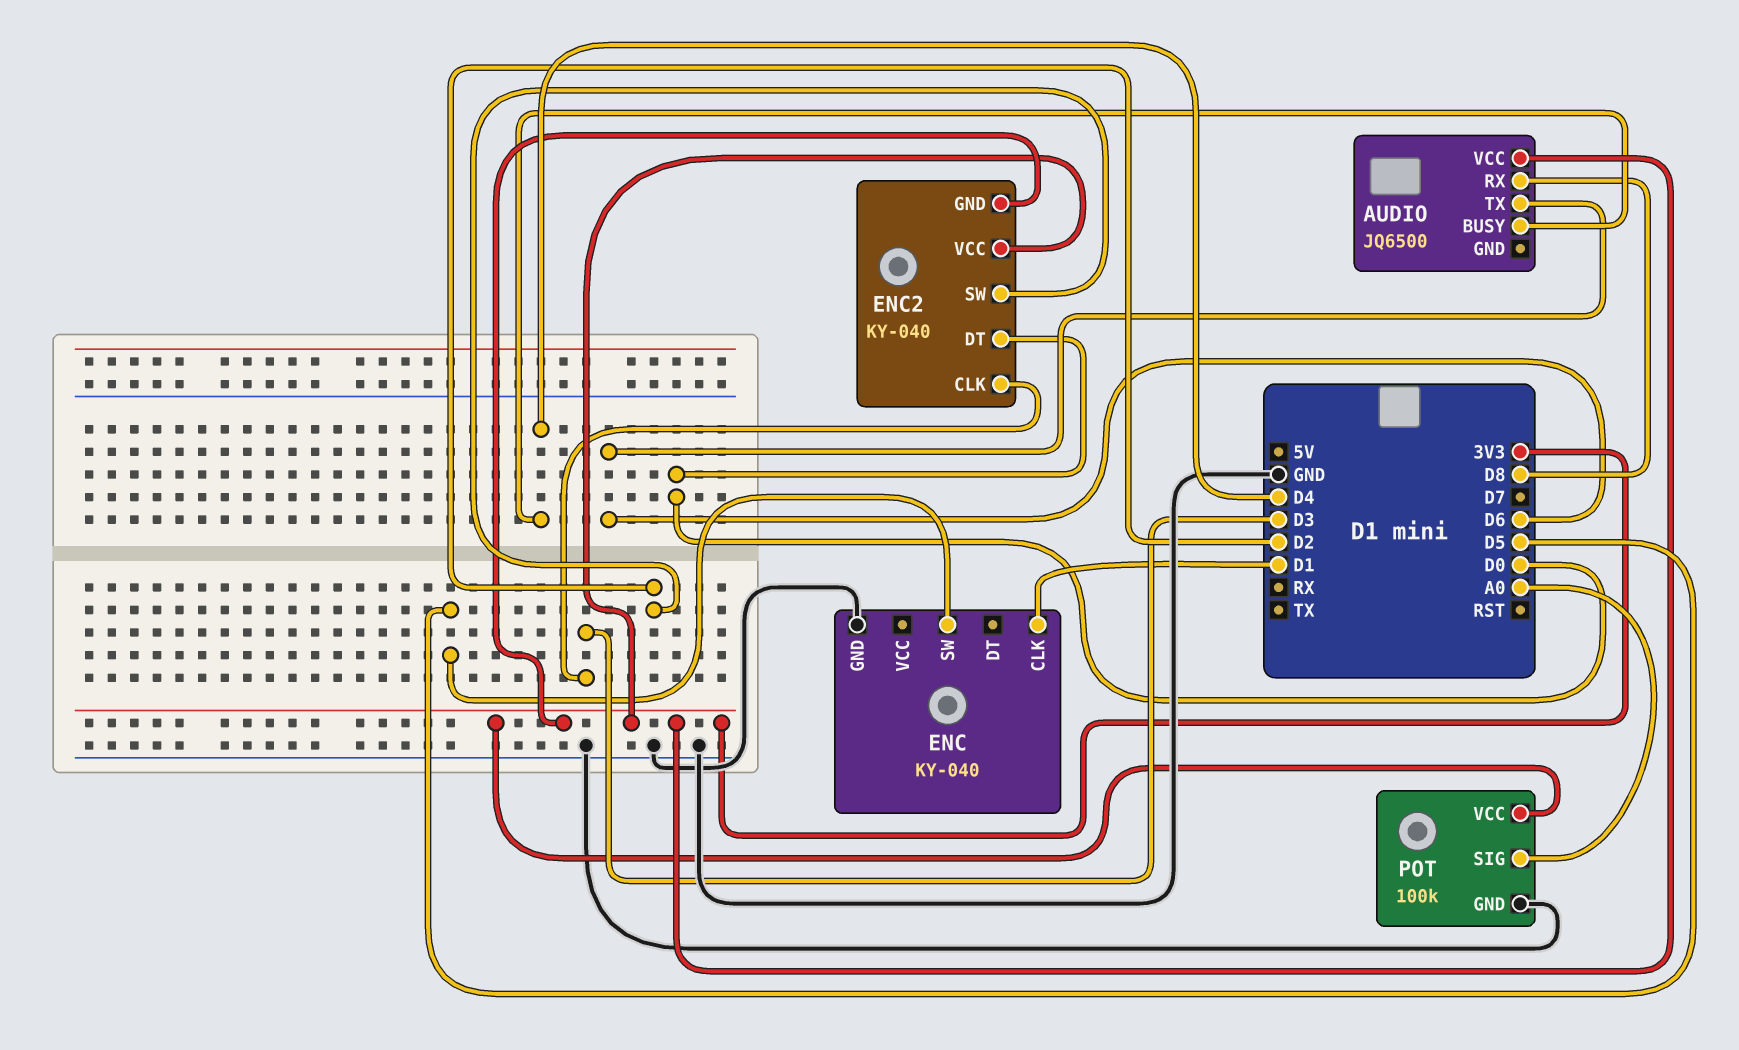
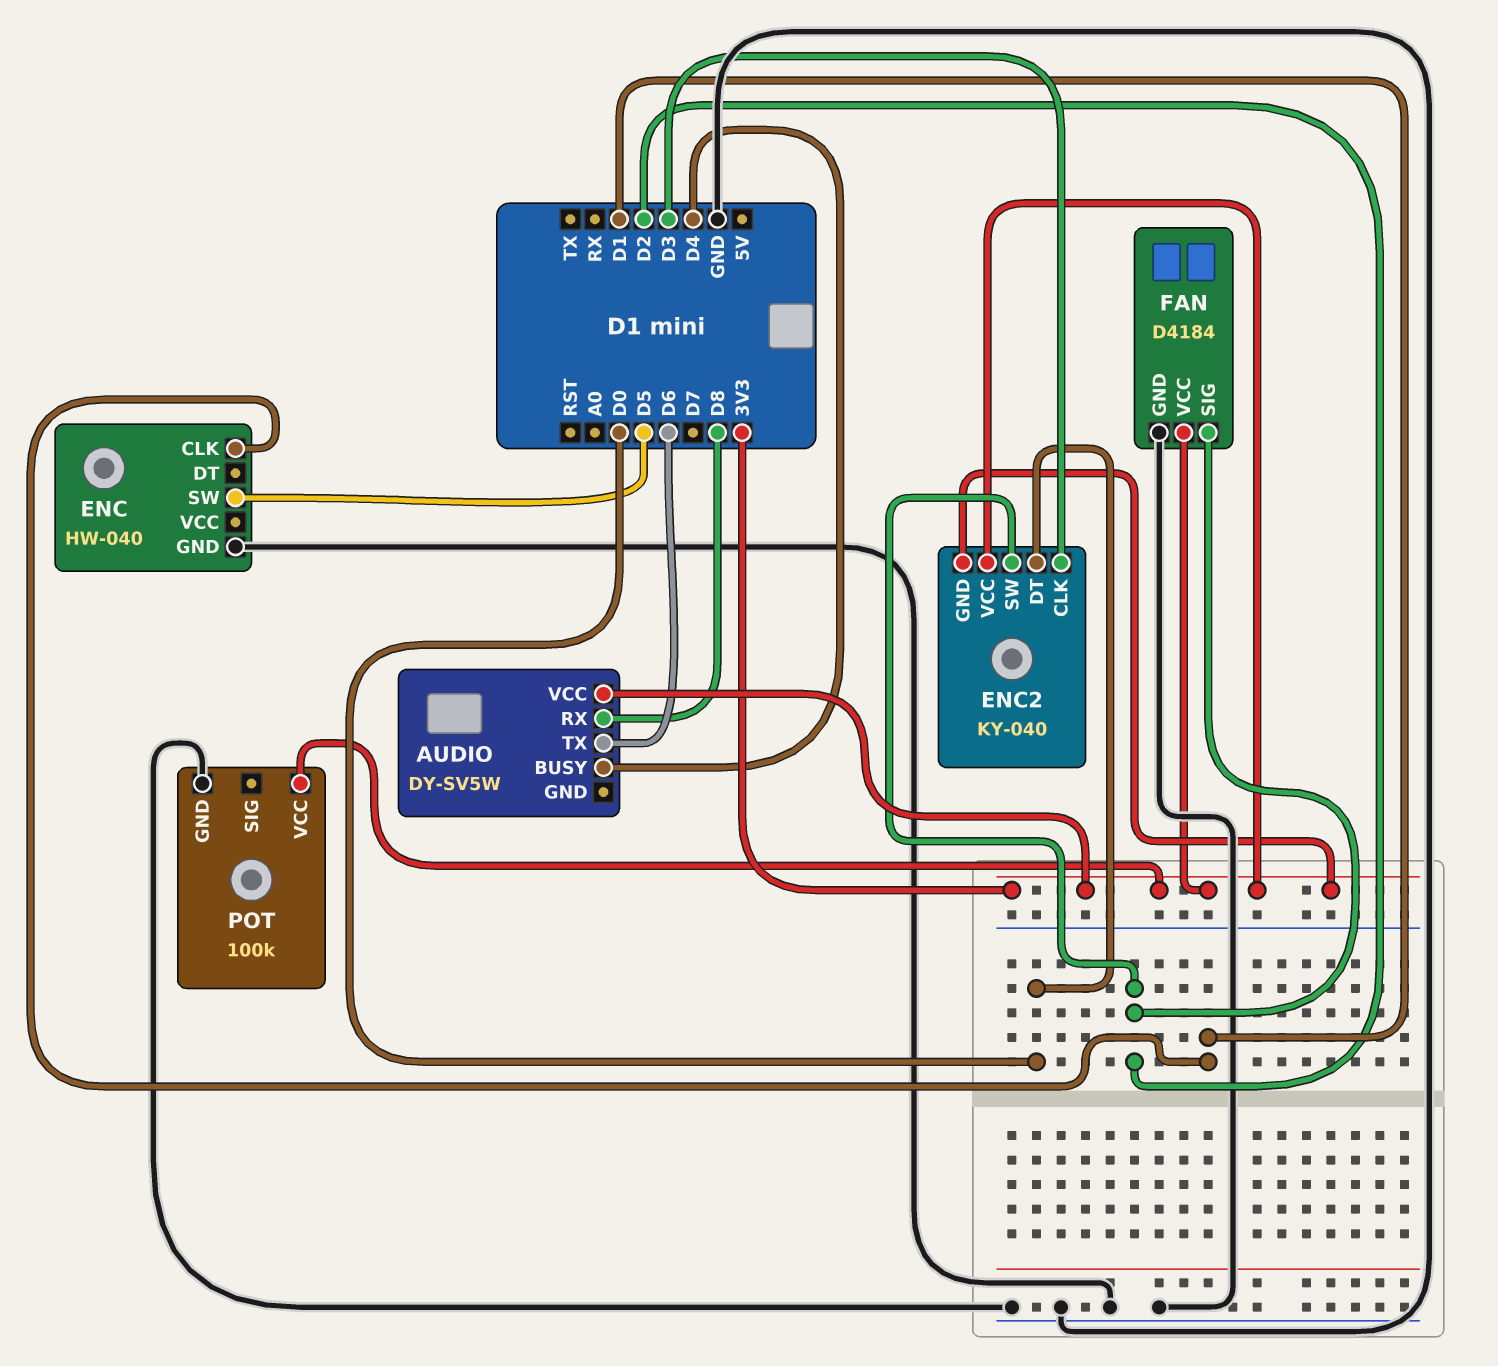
AUDIO: JQ6500 -> DY-SV5W
ENC: KY-040 -> HW-040
FAN: none -> D4184
FAN pin GND: none -> GND
FAN pin SIG: none -> D2
FAN pin VCC: none -> 3V3
POT pin SIG: A0 -> none

